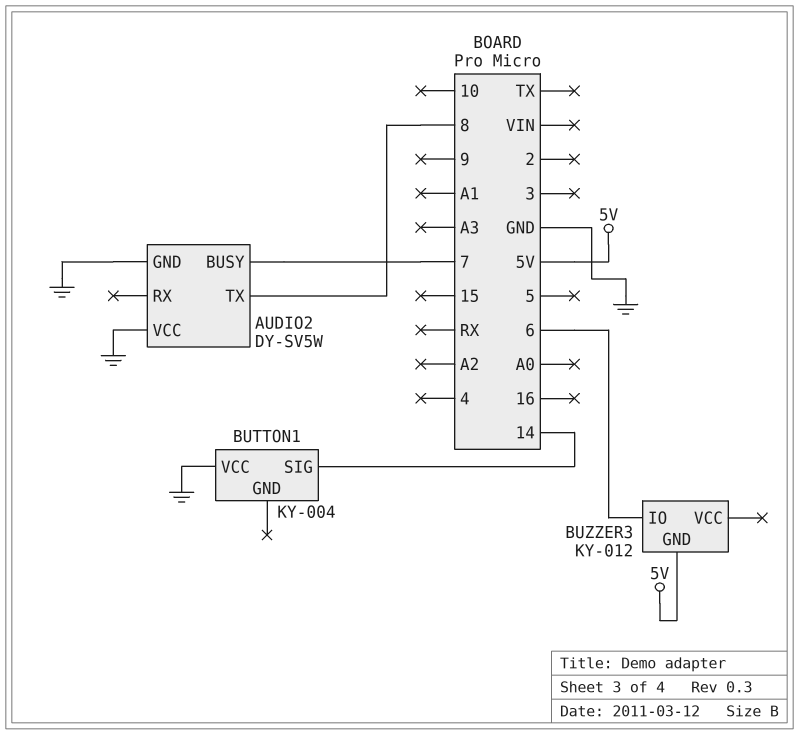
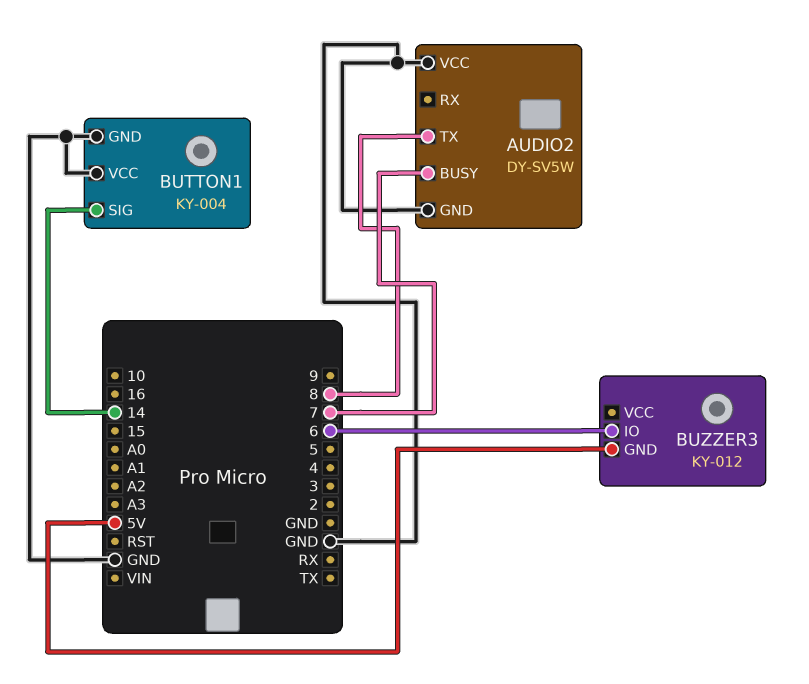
BUTTON1 pin GND: none -> GND

